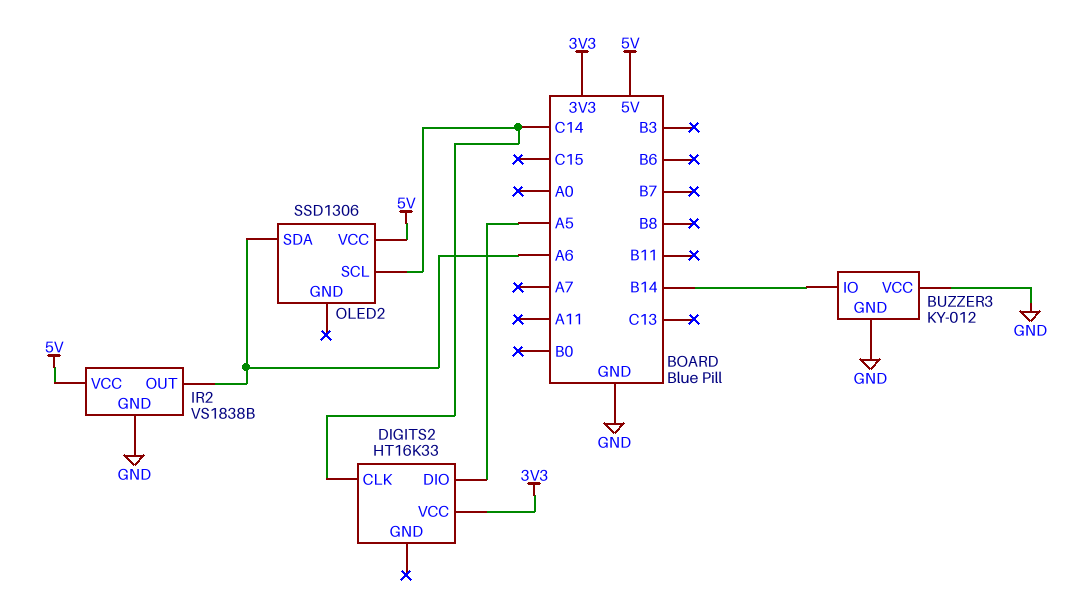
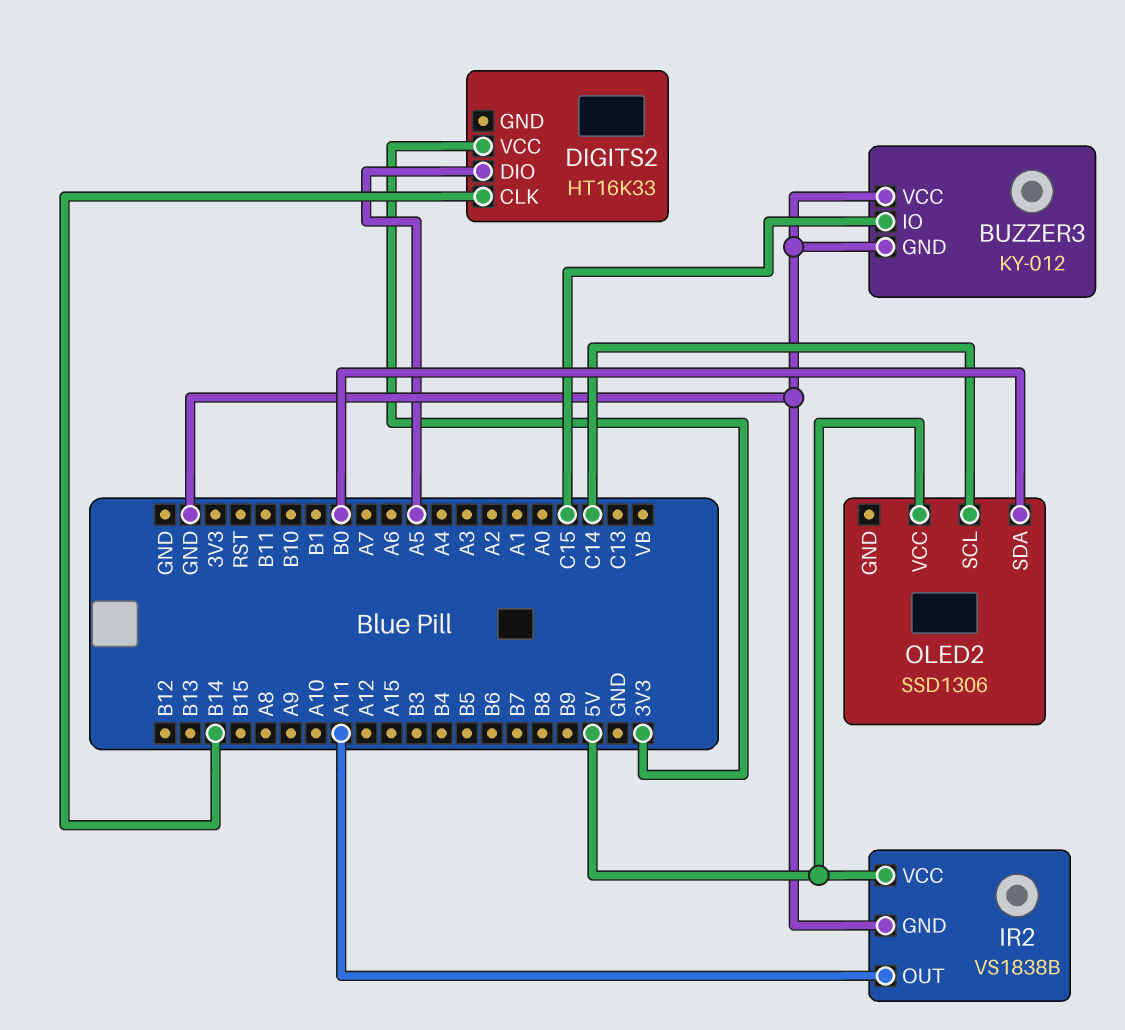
BUZZER3 pin IO: B14 -> C15
DIGITS2 pin CLK: C14 -> B14
IR2 pin OUT: A6 -> A11
OLED2 pin SDA: A6 -> B0

